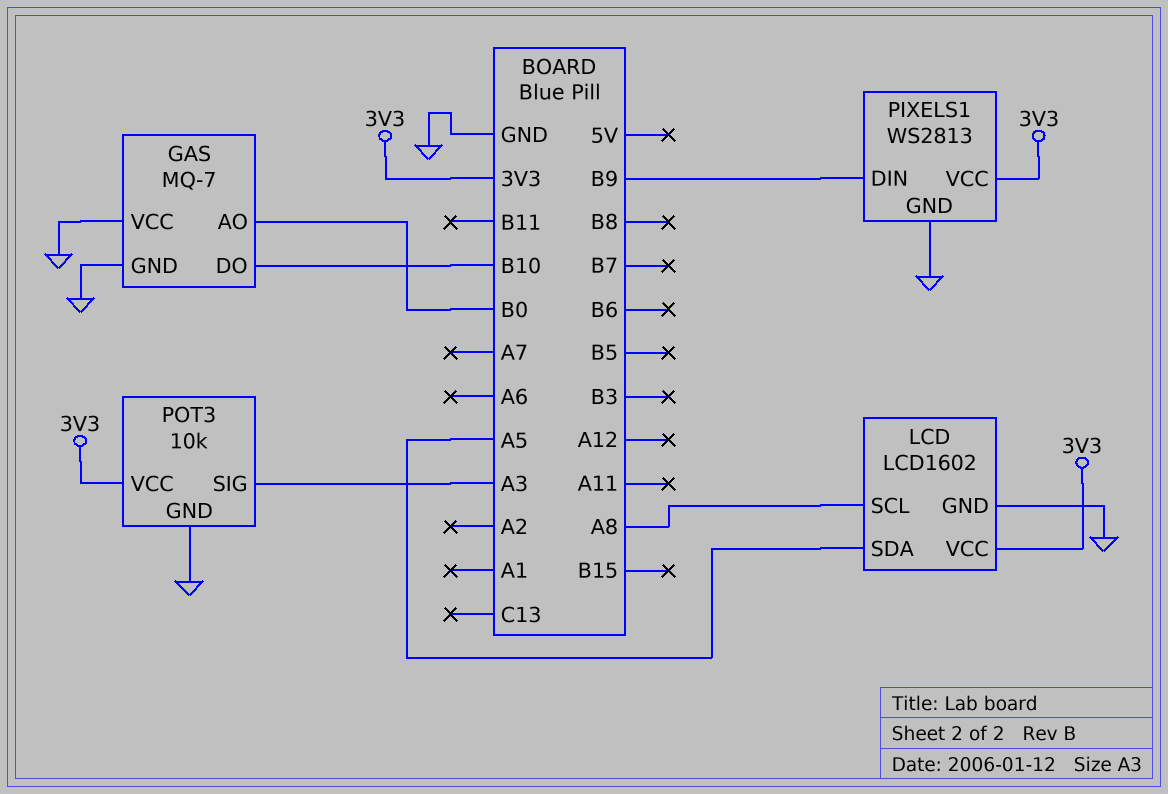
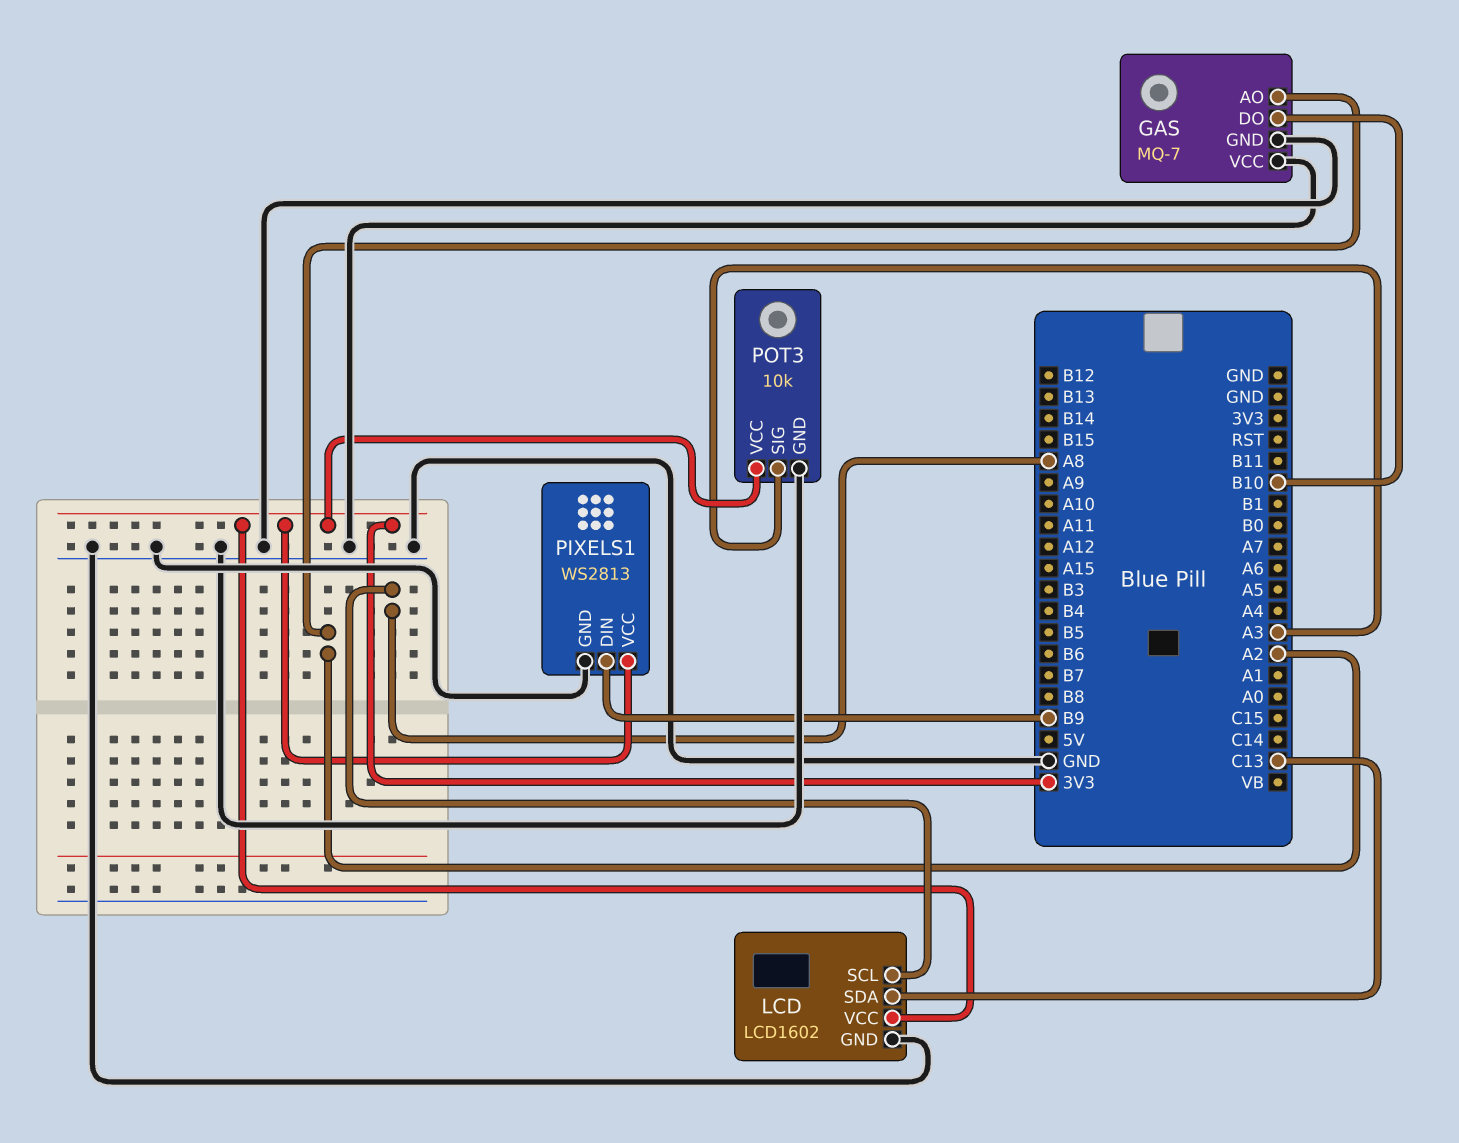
GAS pin AO: B0 -> A2
LCD pin SDA: A5 -> C13

